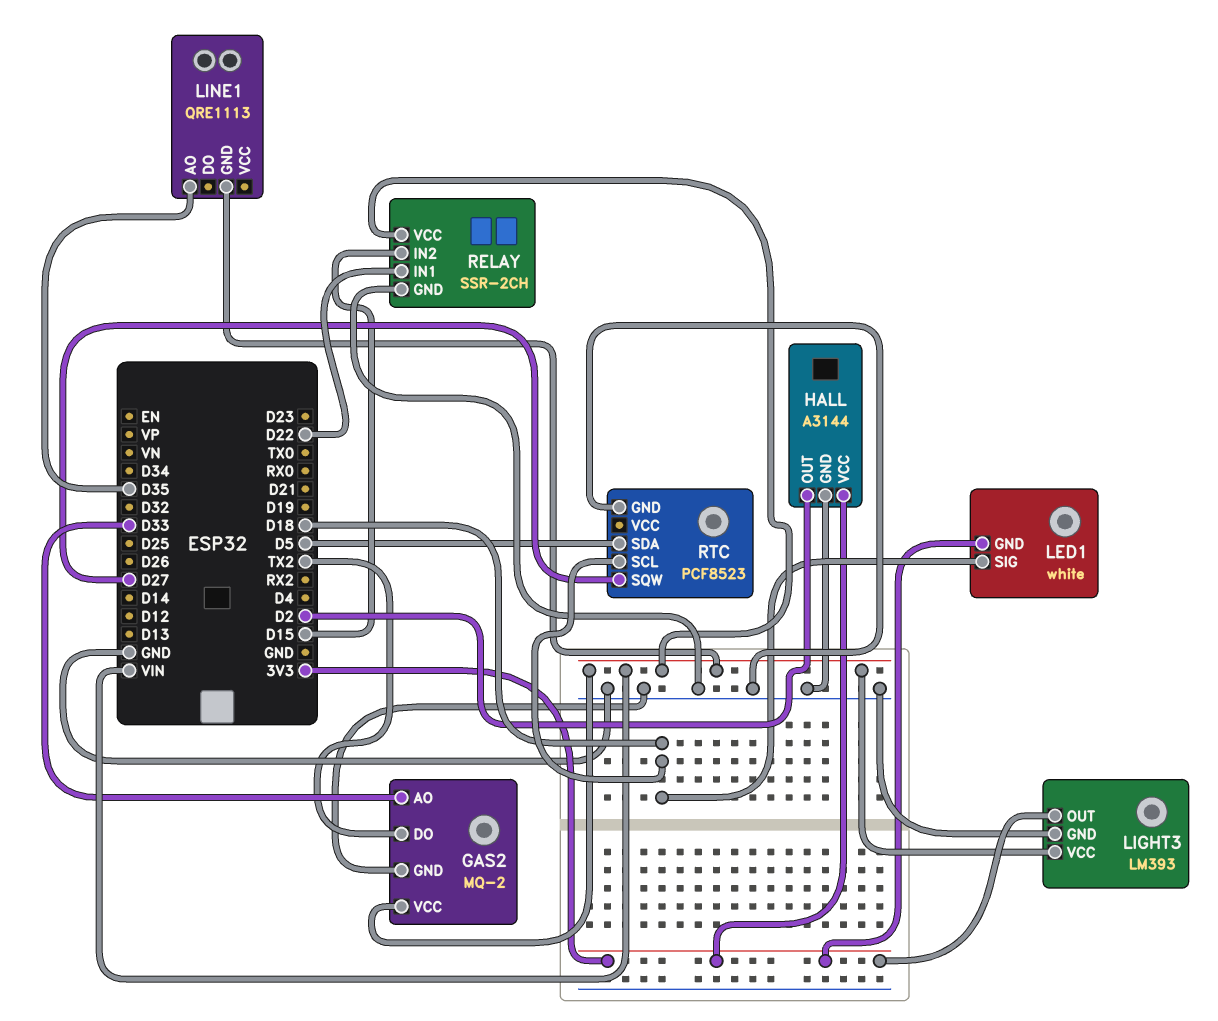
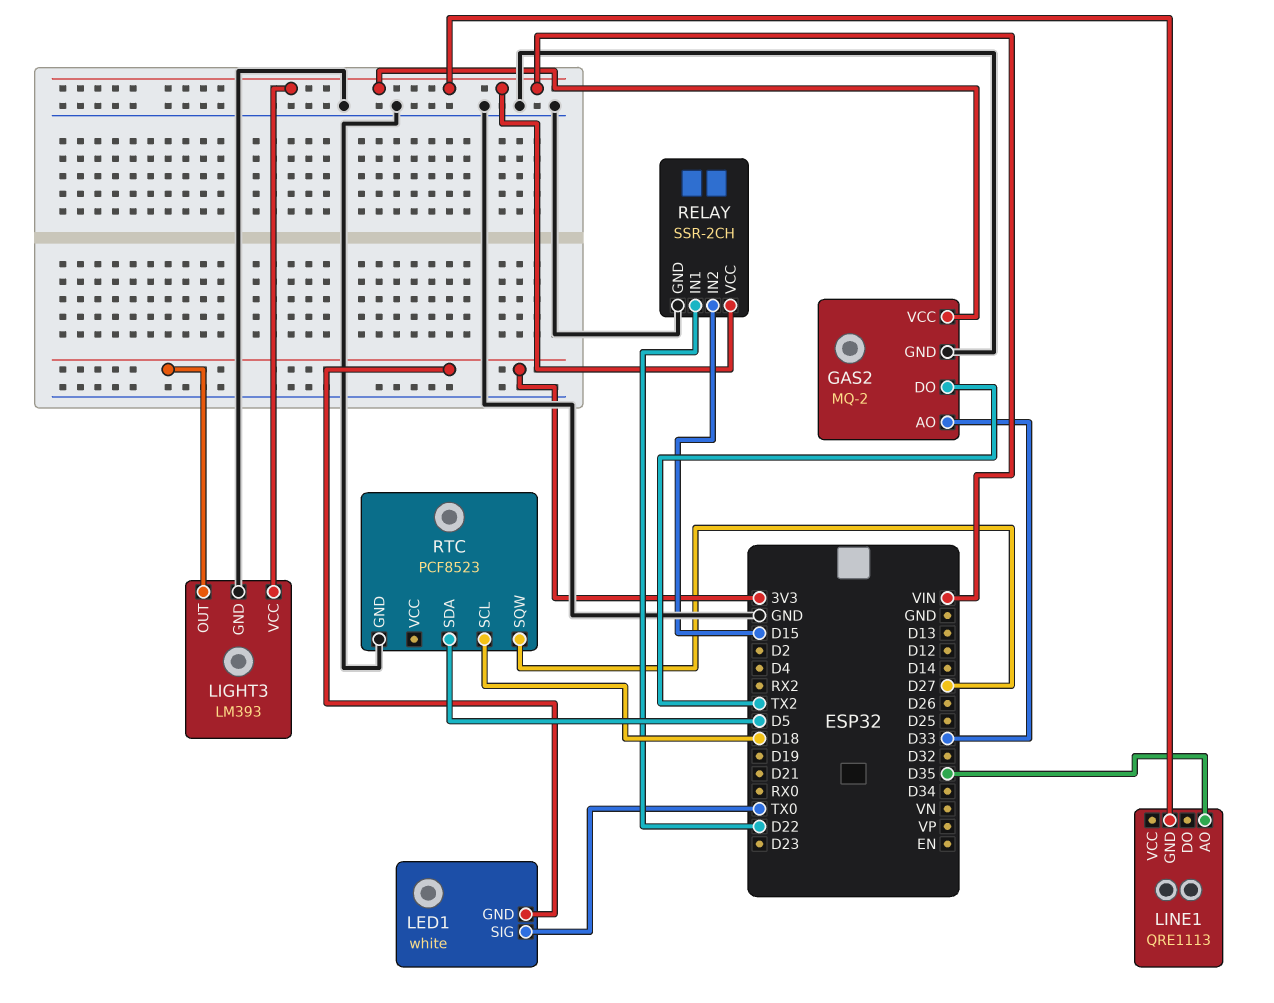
HALL: A3144 -> none
HALL pin GND: GND -> none
HALL pin OUT: D2 -> none
HALL pin VCC: 3V3 -> none
LED1 pin SIG: D18 -> TX0

